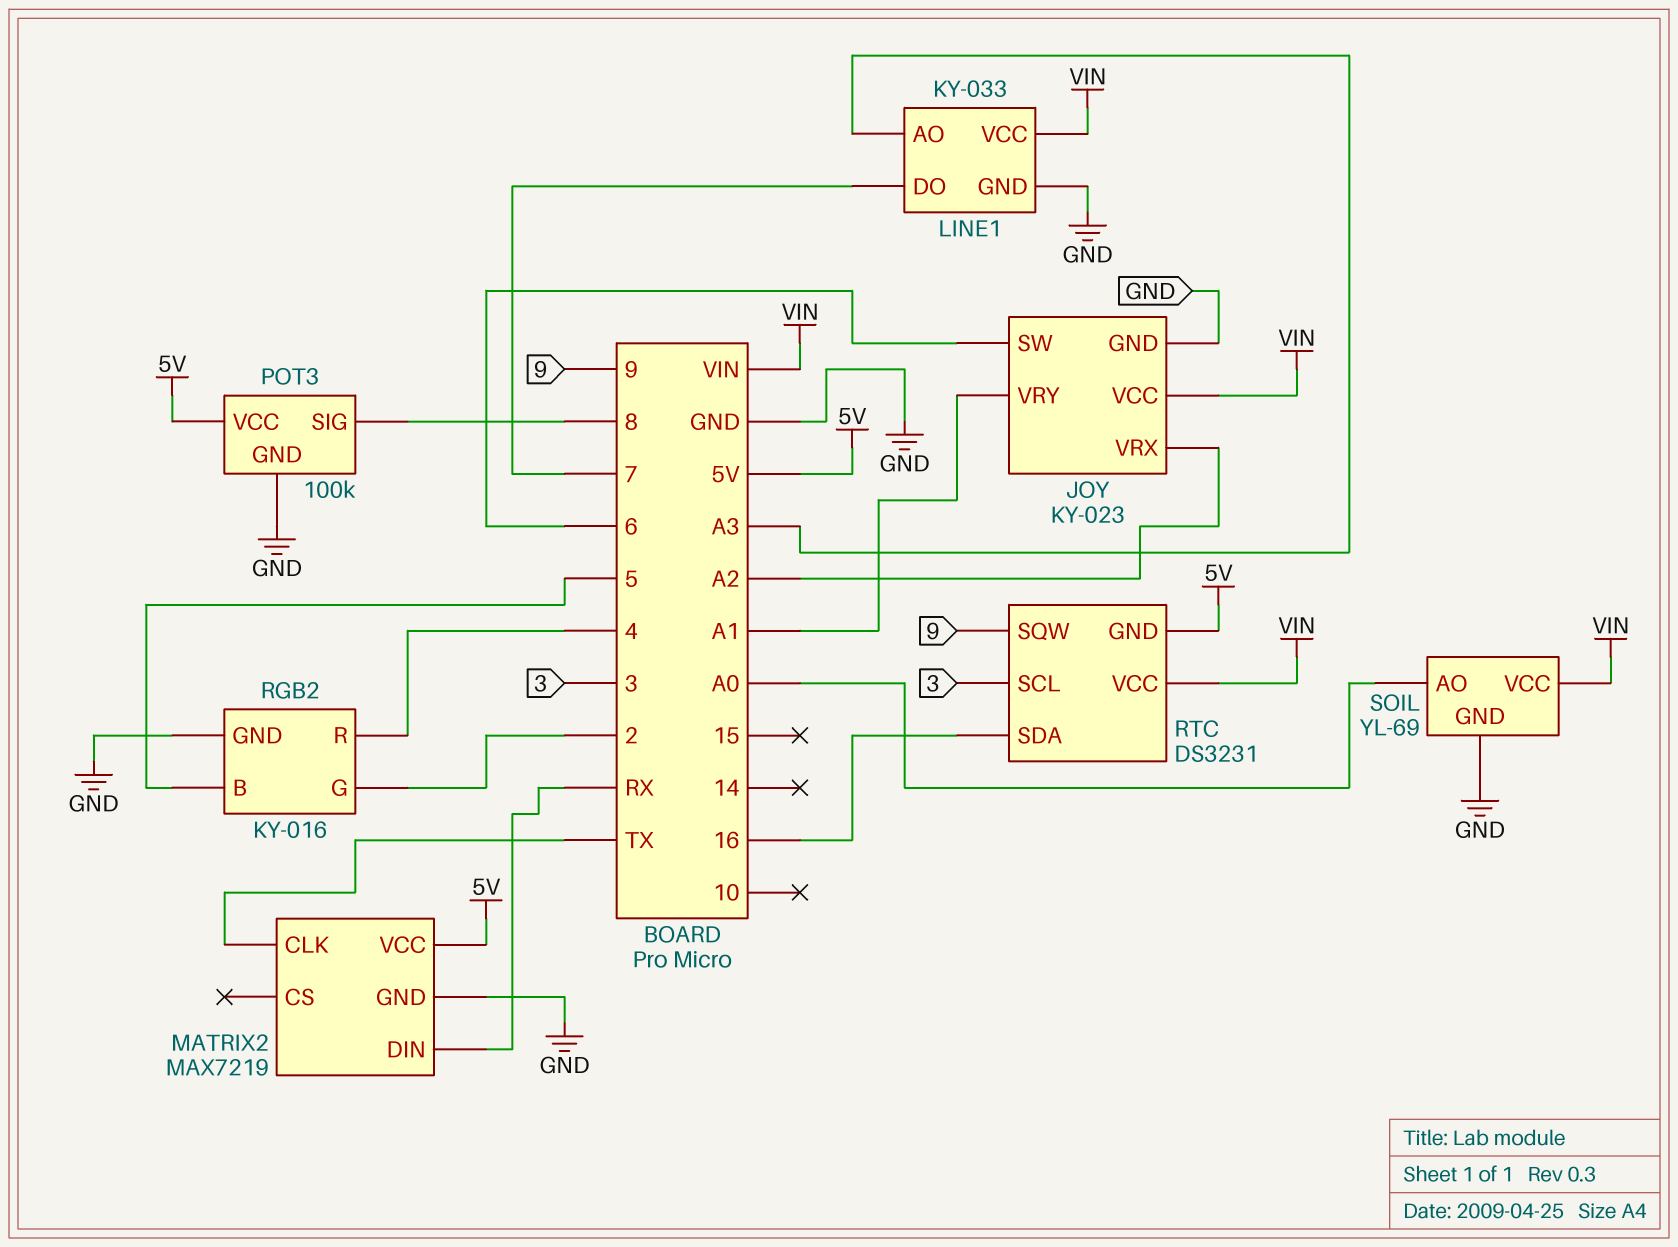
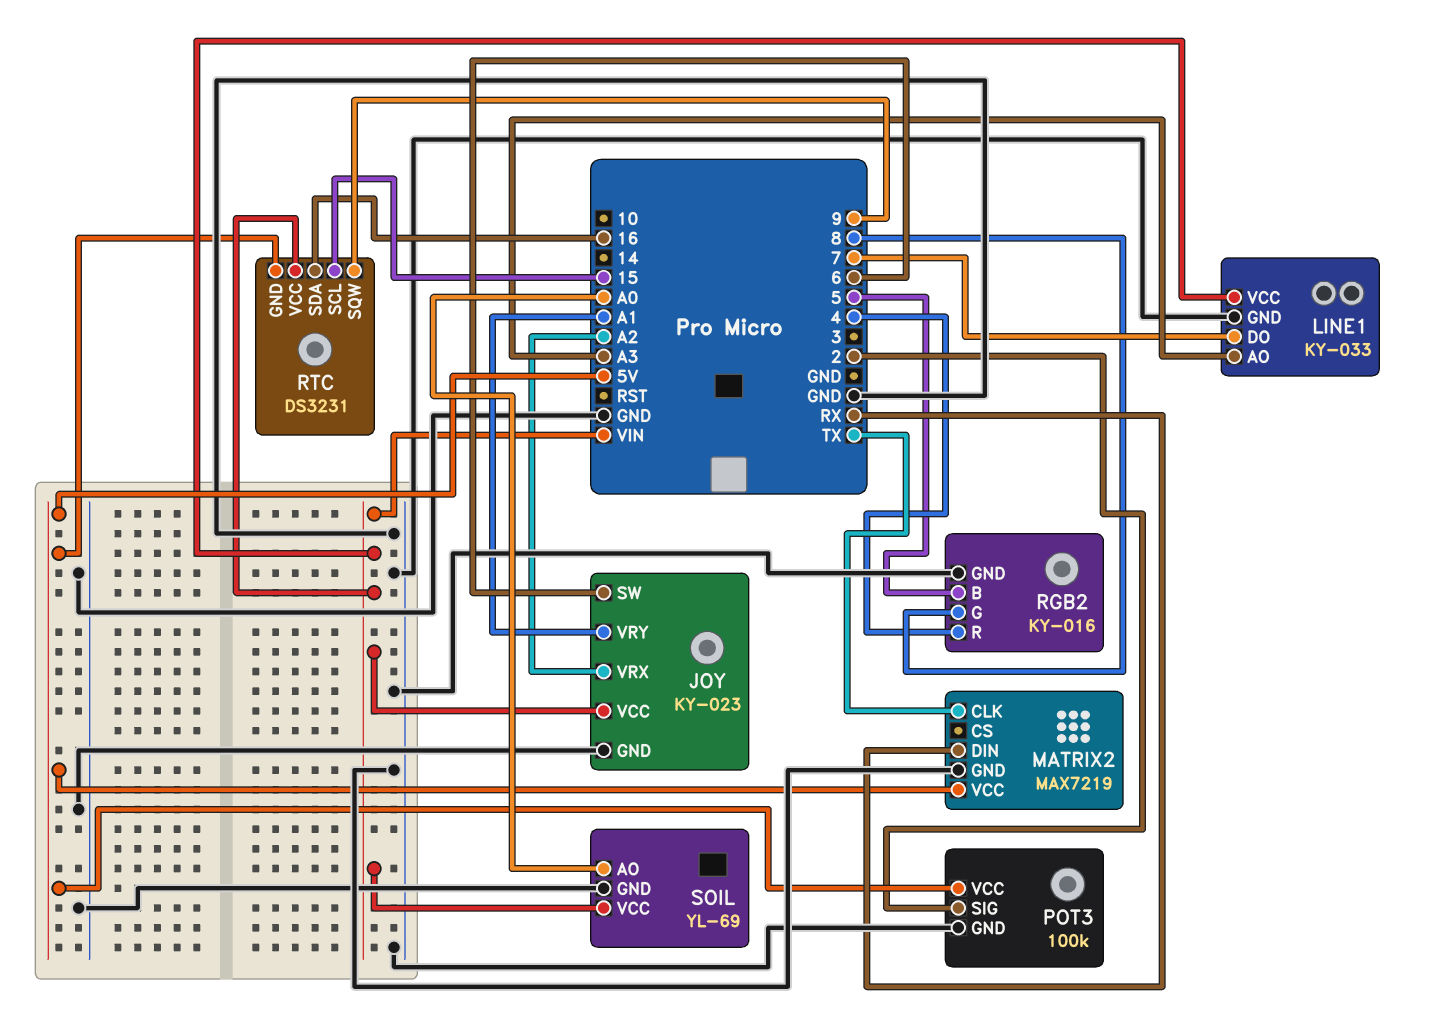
POT3 pin SIG: 8 -> 2
RGB2 pin G: 2 -> 8
RTC pin SCL: 3 -> 15

